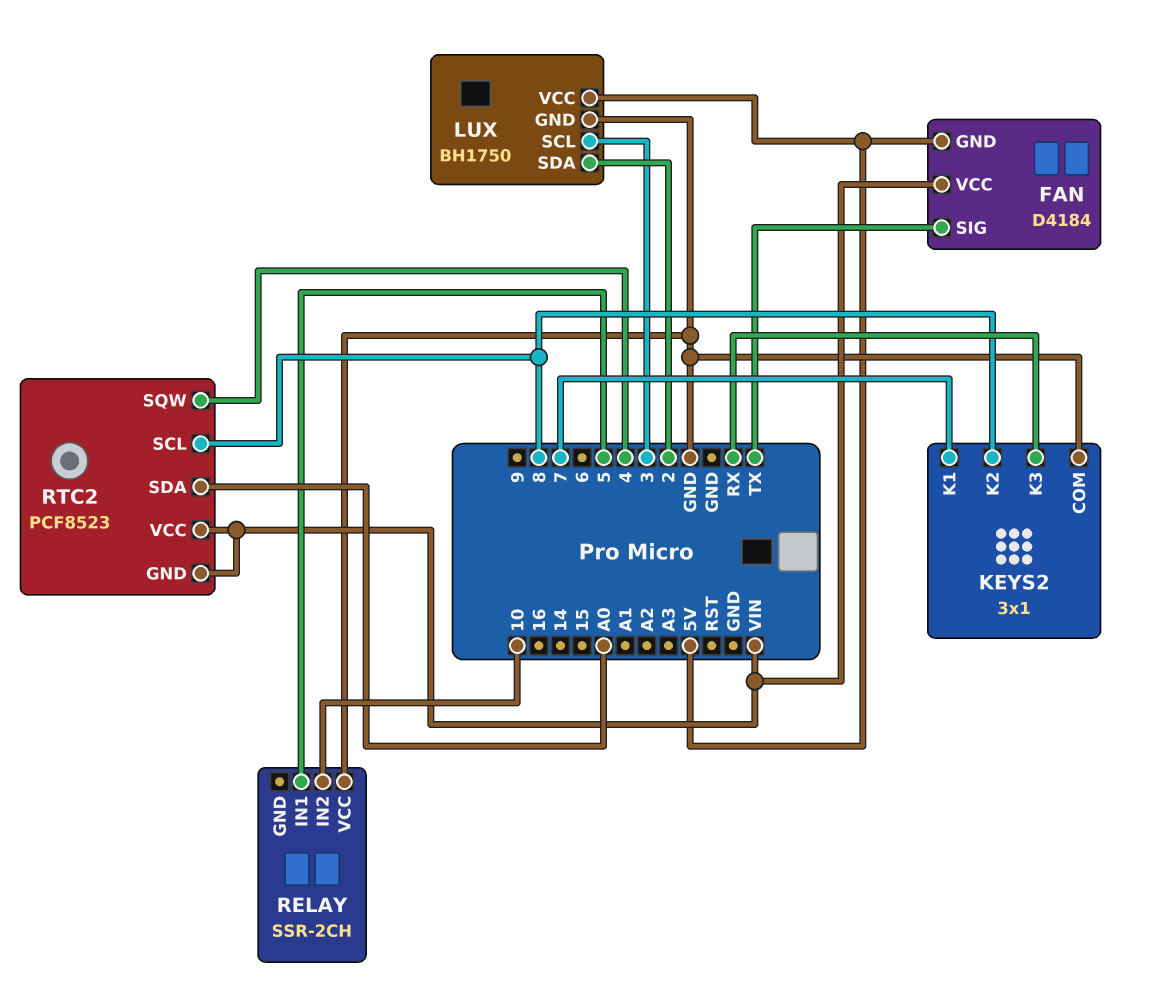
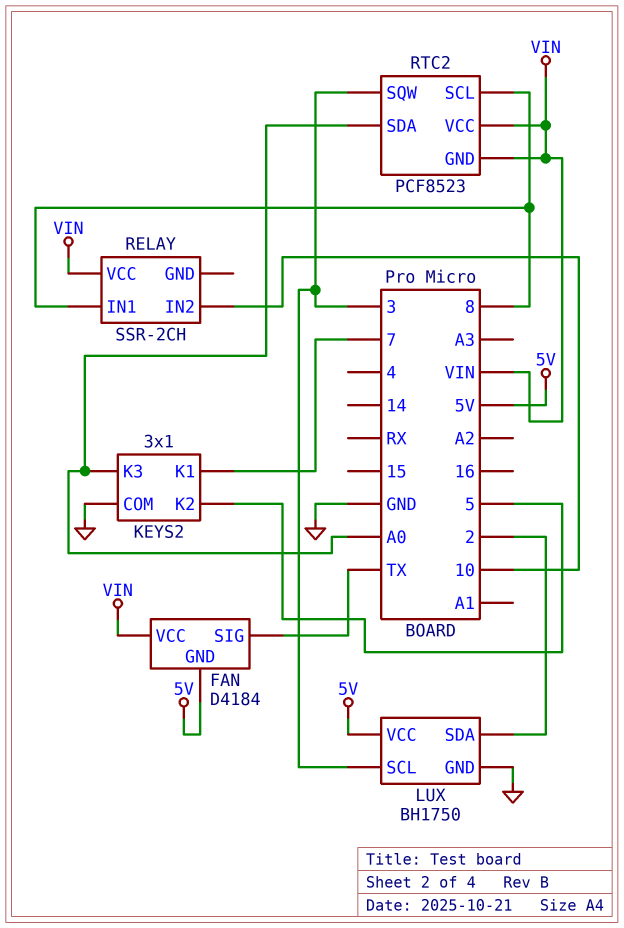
KEYS2 pin K2: 8 -> 5
KEYS2 pin K3: RX -> A0
RELAY pin IN1: 5 -> 8
RELAY pin VCC: GND -> VIN
RTC2 pin SQW: 4 -> 3

